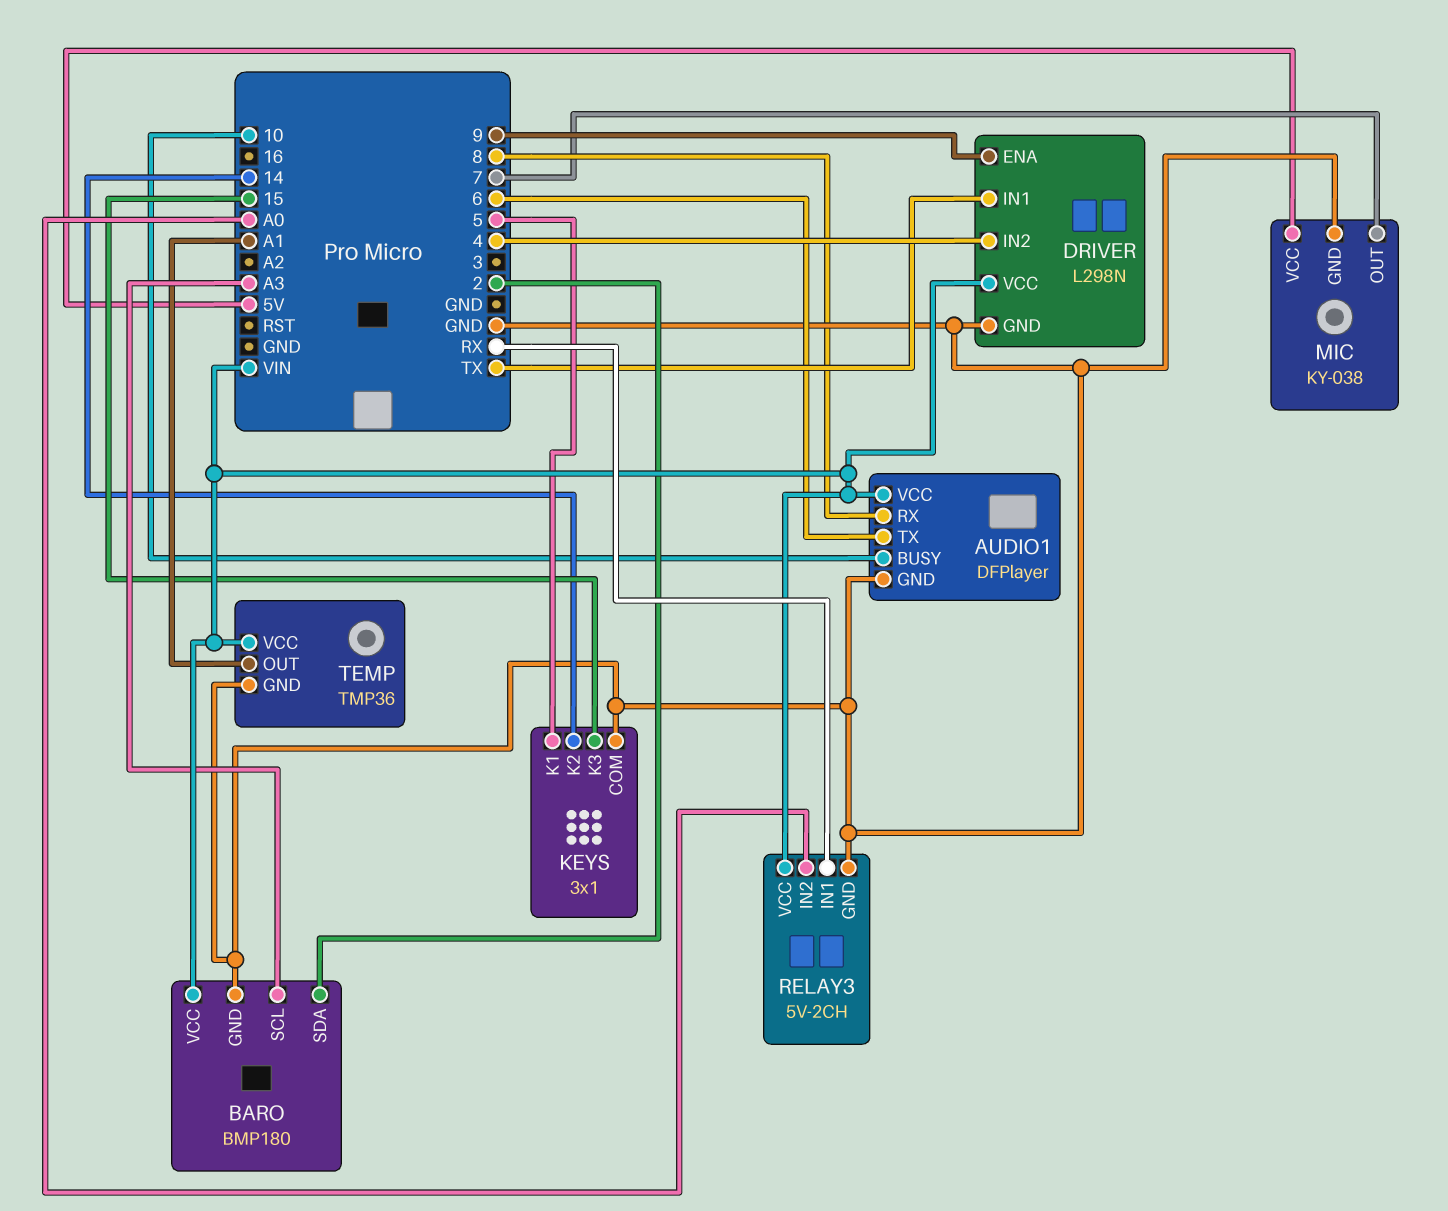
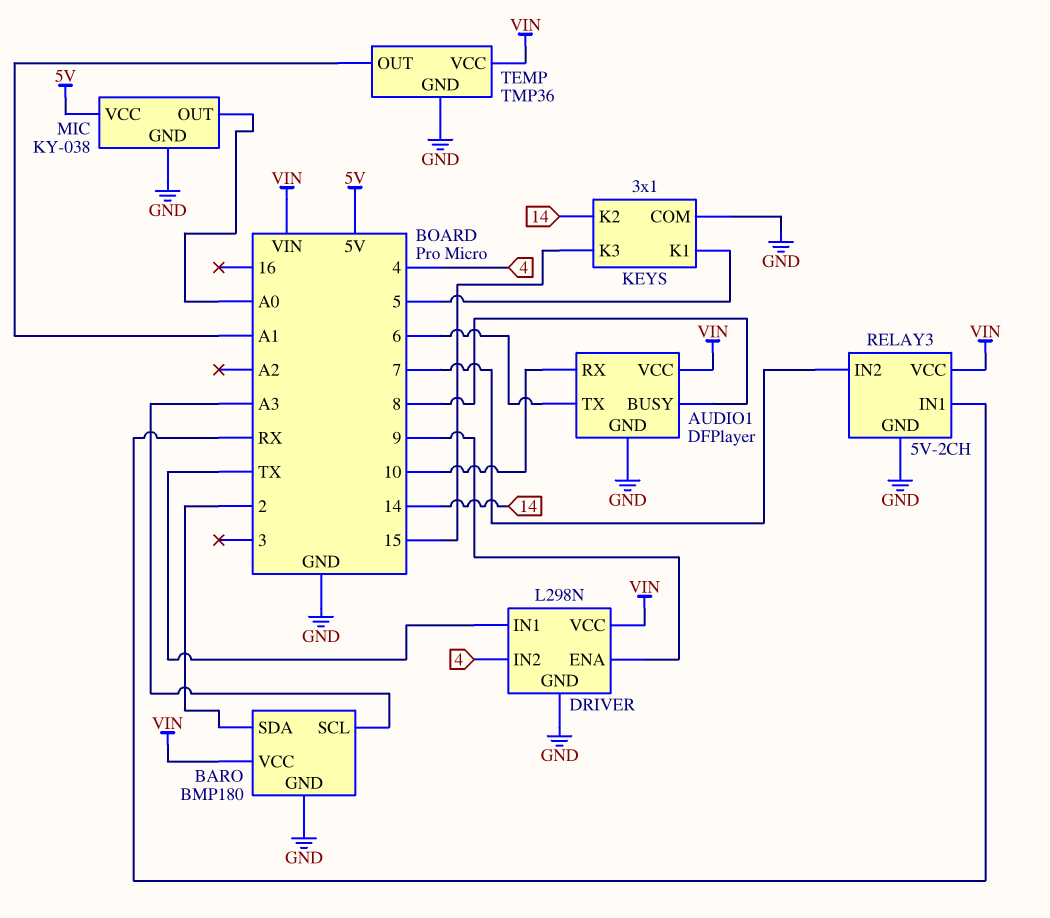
AUDIO1 pin BUSY: 10 -> 8
AUDIO1 pin RX: 8 -> 10
MIC pin OUT: 7 -> A0
RELAY3 pin IN2: A0 -> 7

